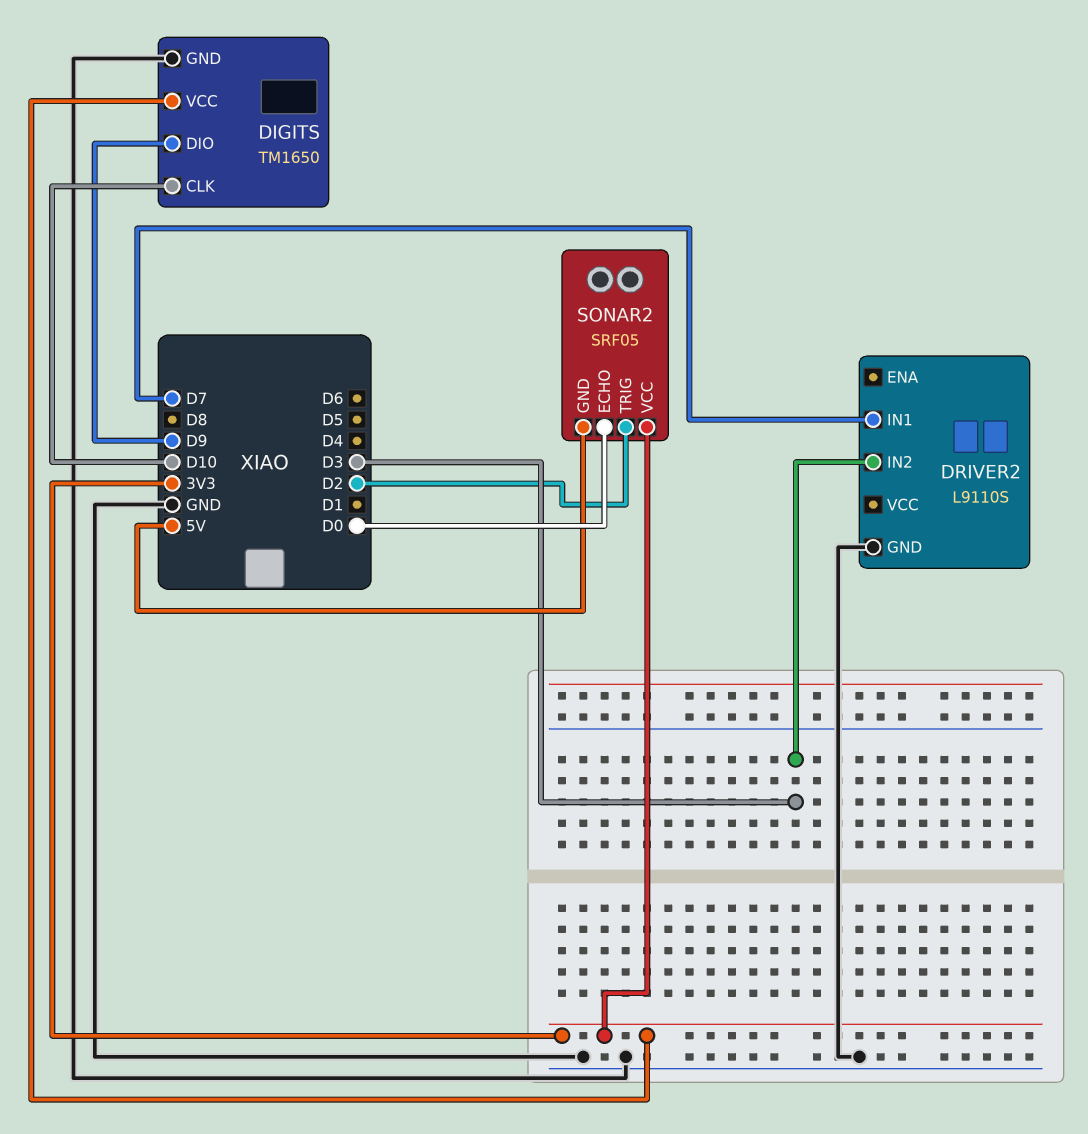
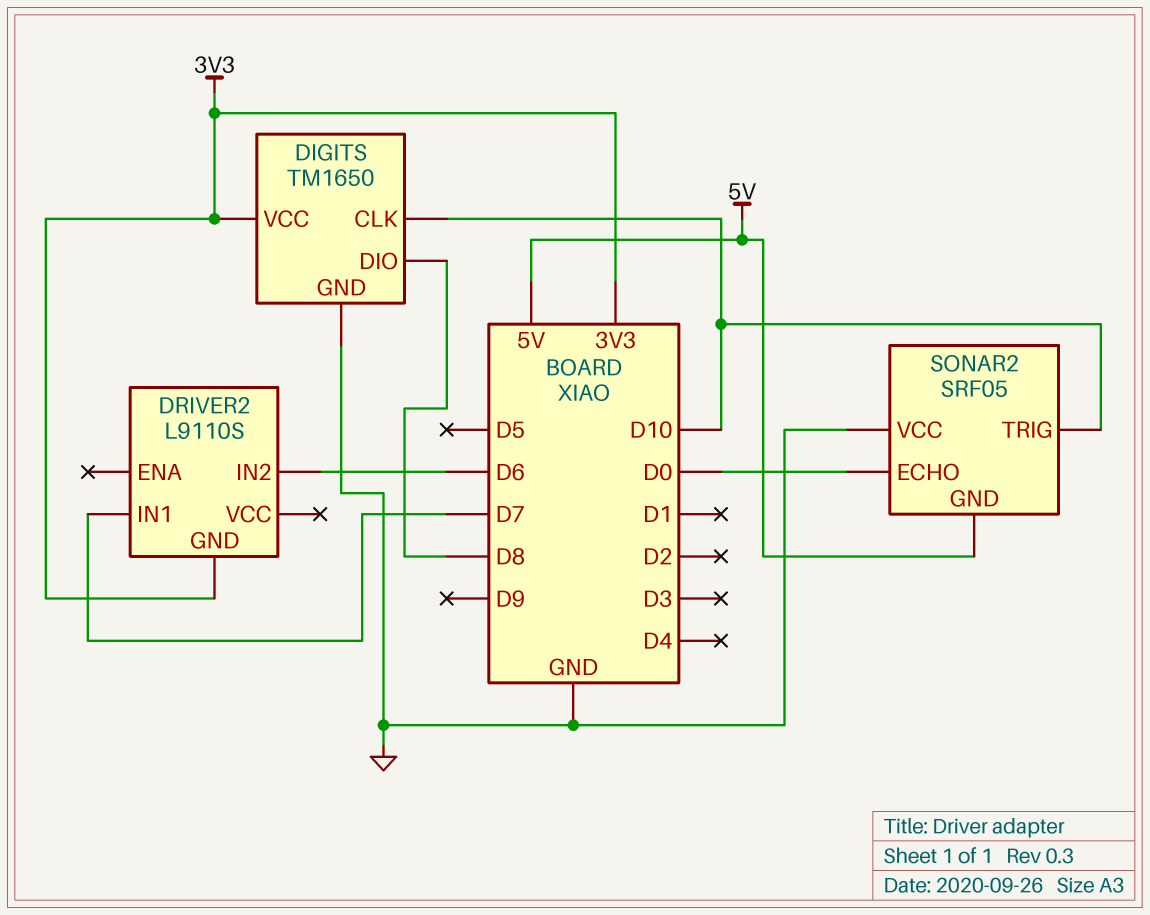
DIGITS pin DIO: D9 -> D8
DRIVER2 pin GND: GND -> 3V3
DRIVER2 pin IN2: D3 -> D6
SONAR2 pin TRIG: D2 -> D10
SONAR2 pin VCC: 3V3 -> GND

